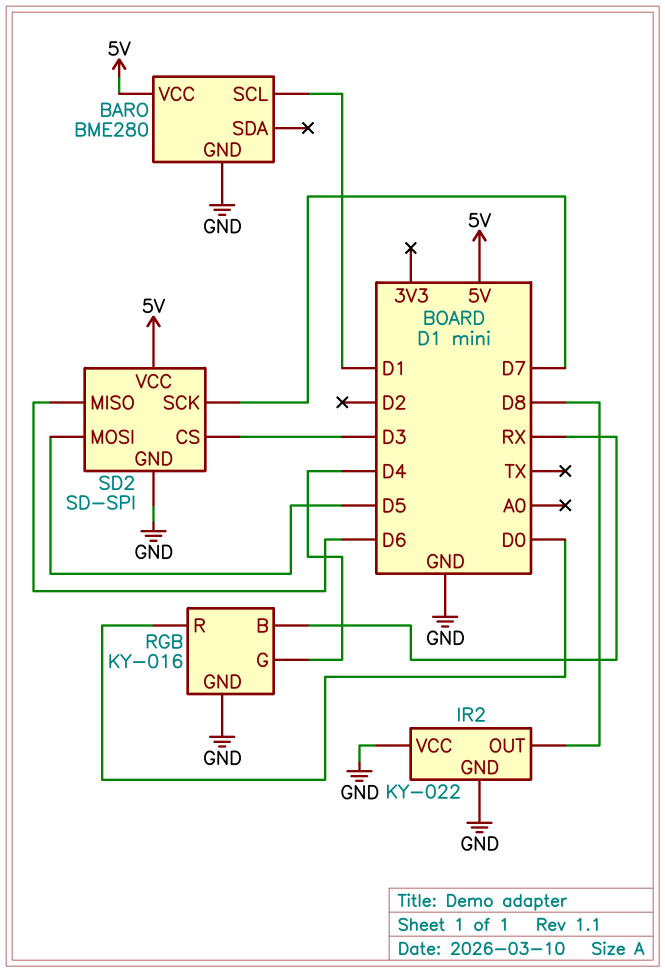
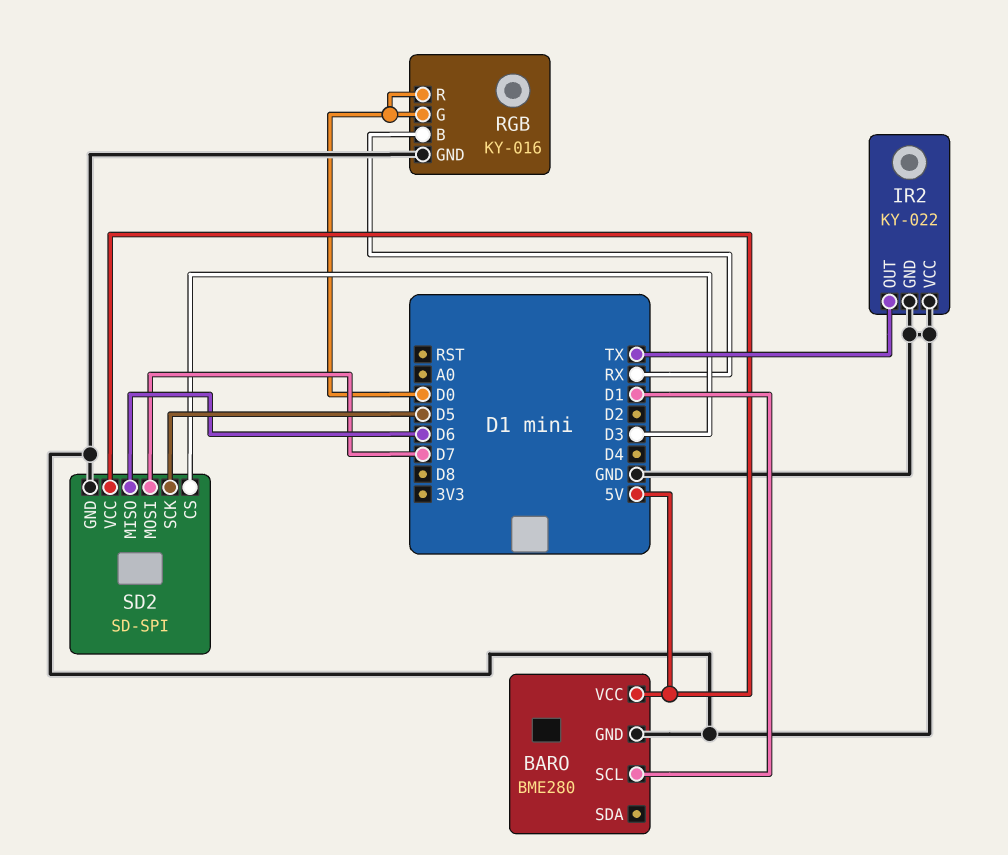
IR2 pin OUT: D8 -> TX
RGB pin G: D4 -> D0
SD2 pin MOSI: D5 -> D7
SD2 pin SCK: D7 -> D5

